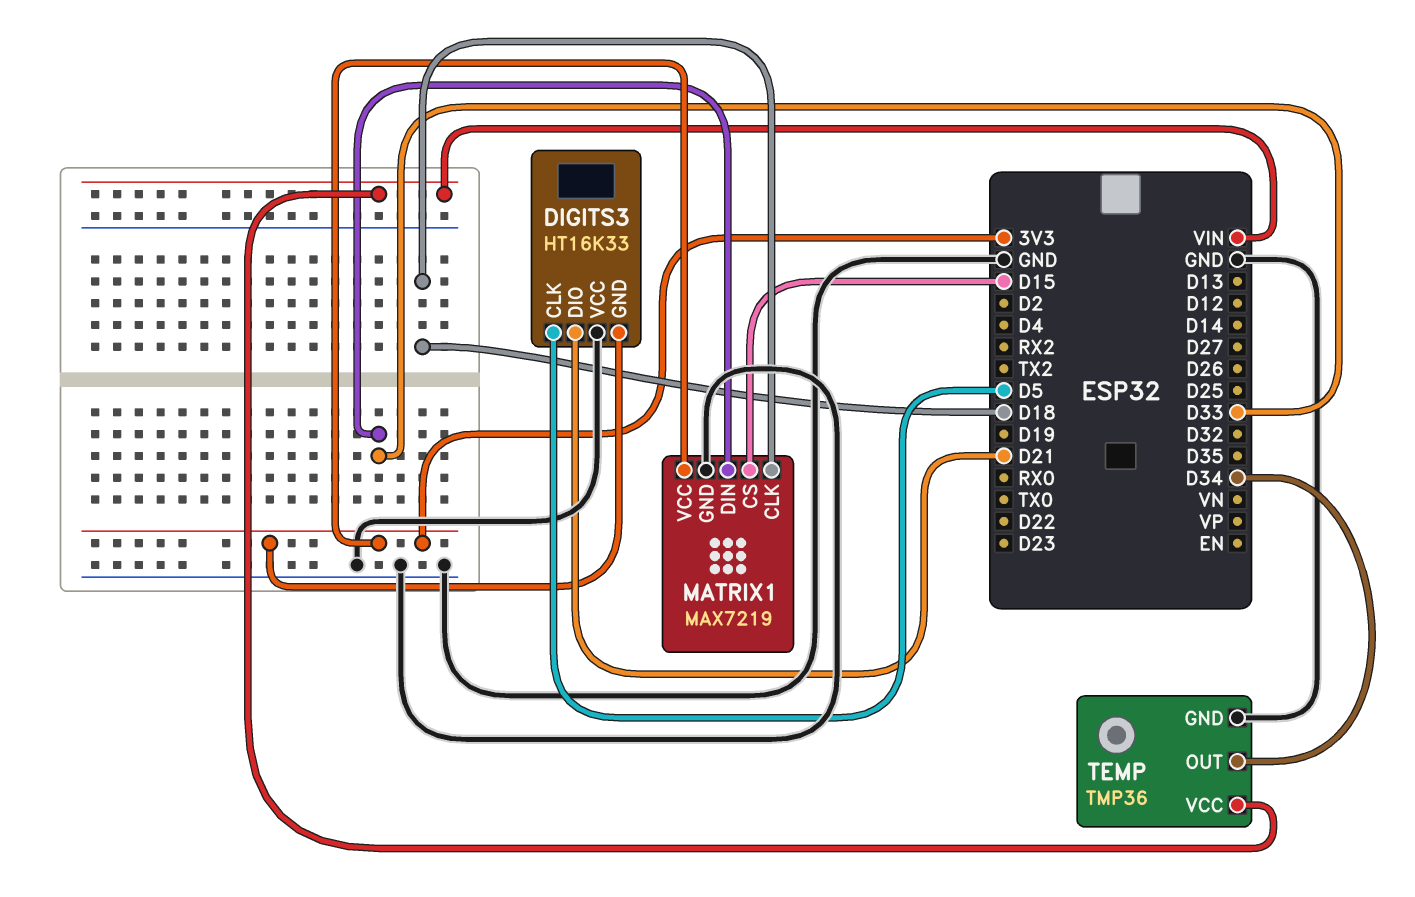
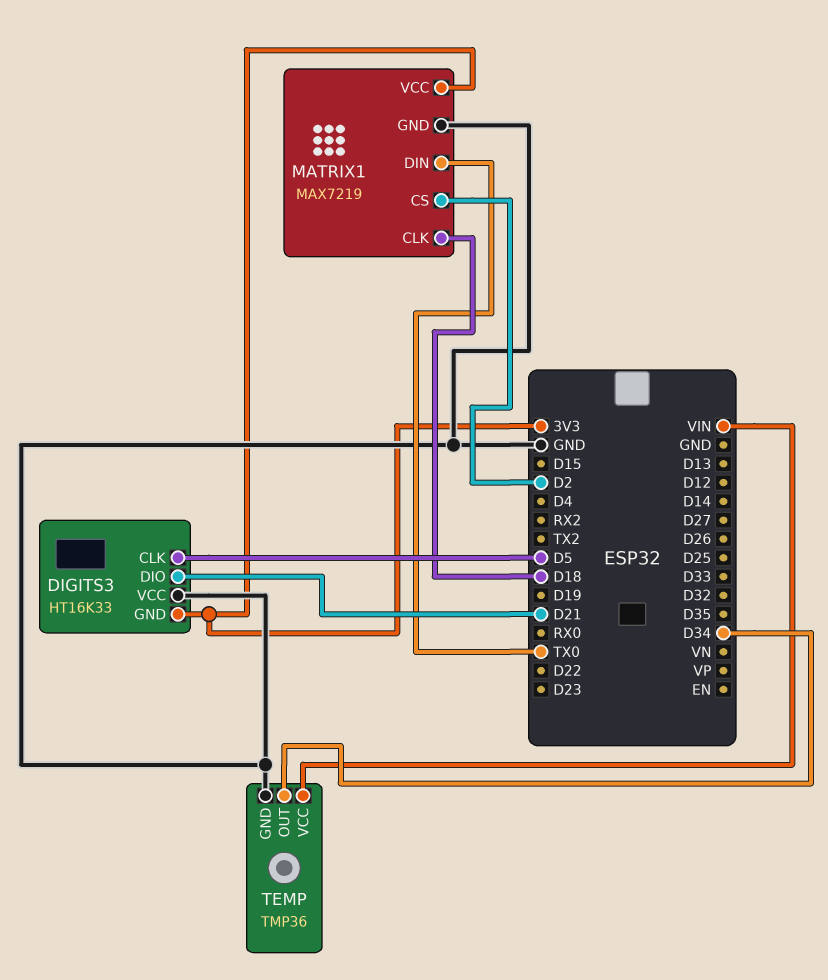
MATRIX1 pin CS: D15 -> D2
MATRIX1 pin DIN: D33 -> TX0

